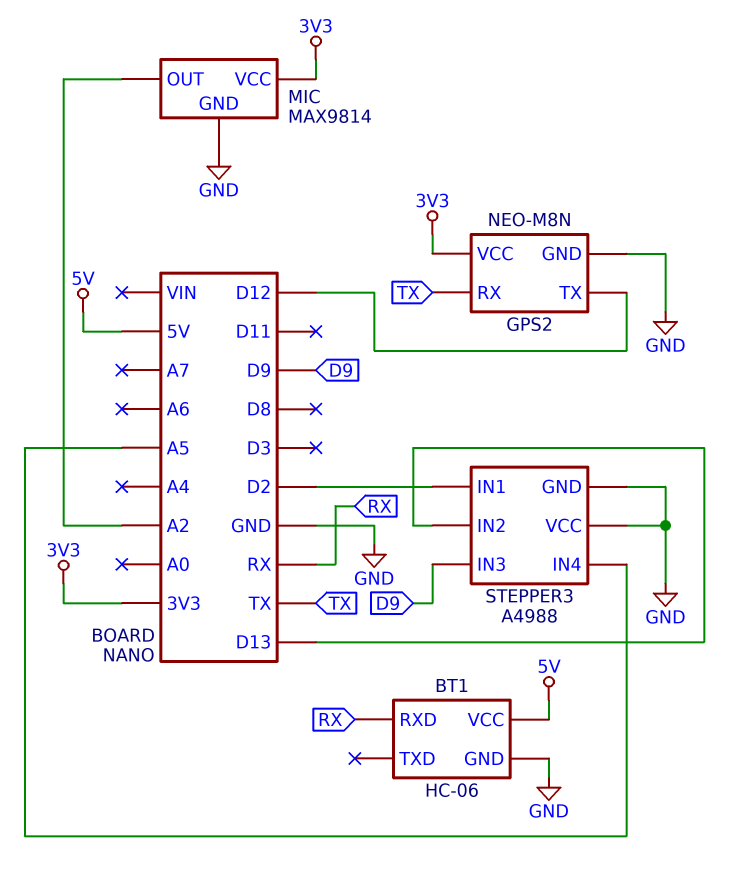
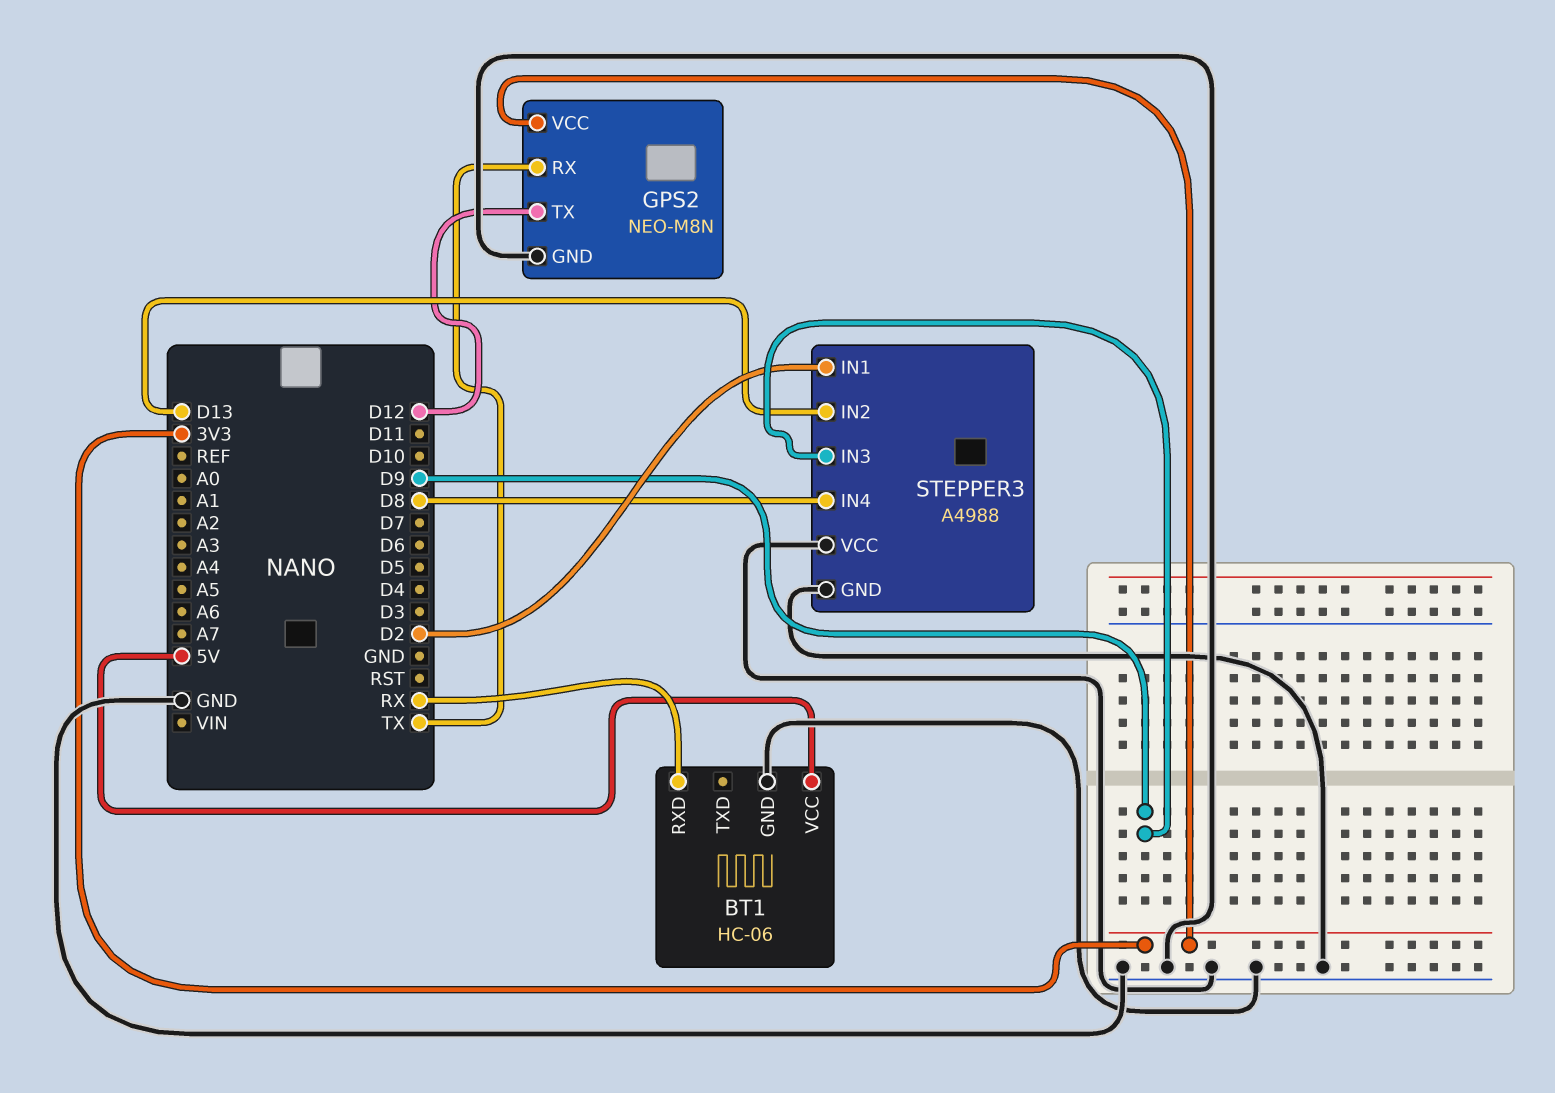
MIC: MAX9814 -> none
MIC pin GND: GND -> none
MIC pin OUT: A2 -> none
MIC pin VCC: 3V3 -> none
STEPPER3 pin IN4: A5 -> D8

